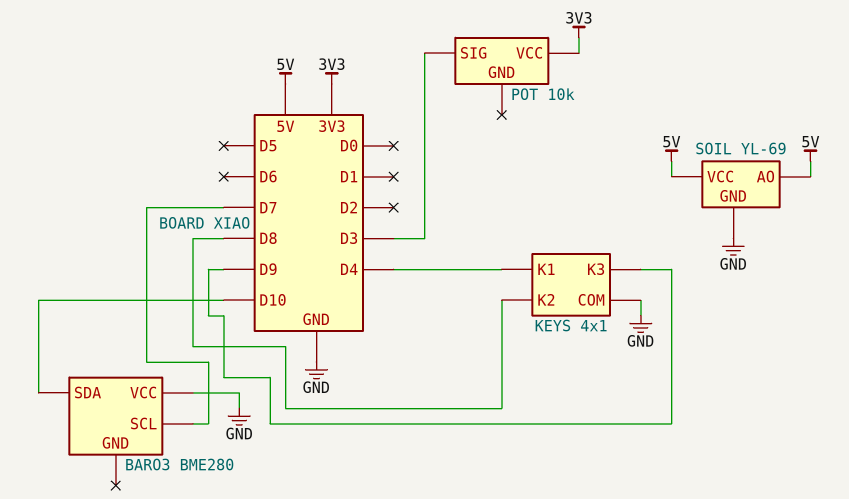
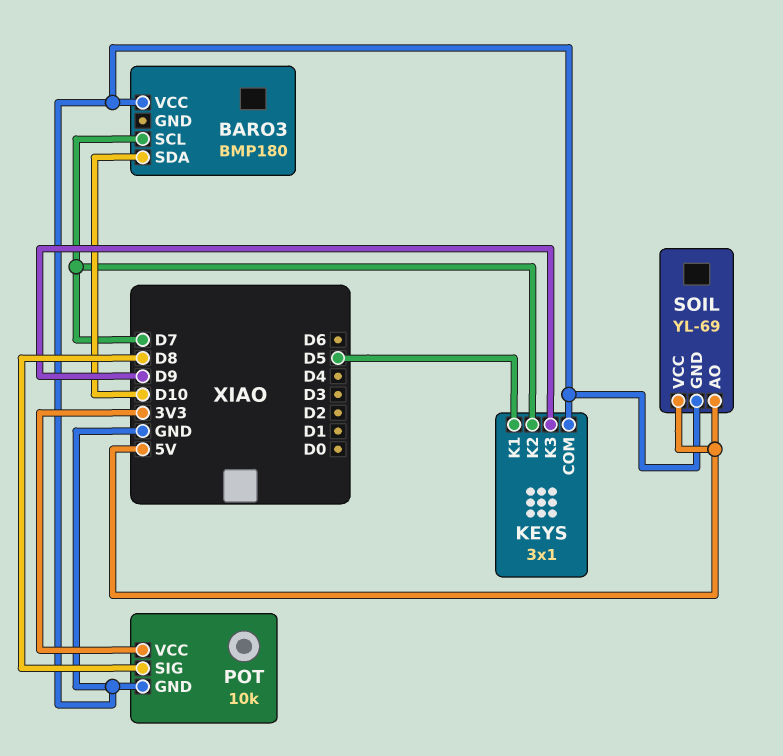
BARO3: BME280 -> BMP180
KEYS: 4x1 -> 3x1
KEYS pin K1: D4 -> D5
KEYS pin K2: D8 -> D7
POT pin GND: none -> GND
POT pin SIG: D3 -> D8

